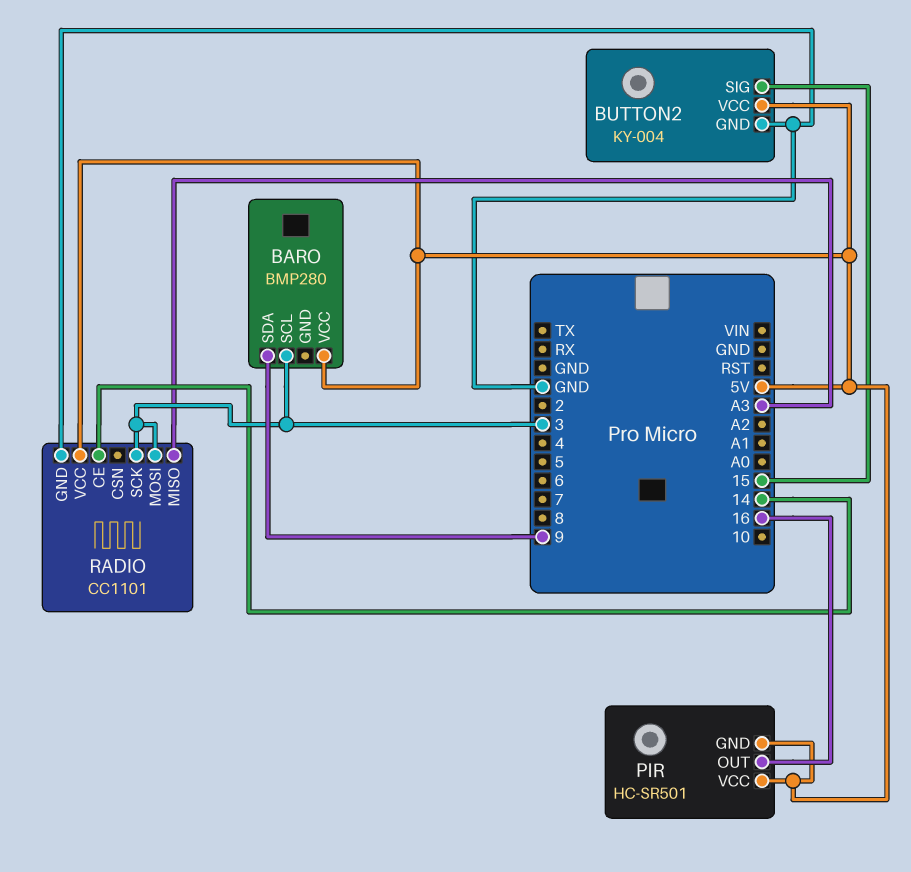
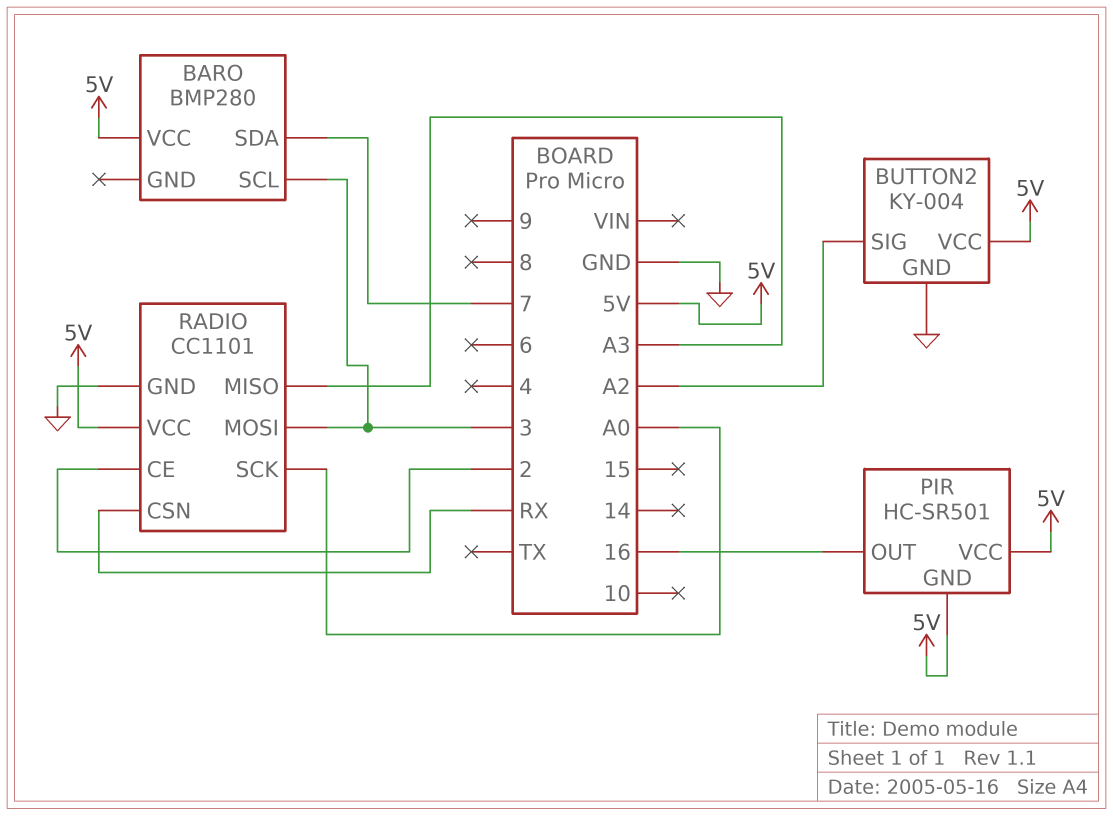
BARO pin SDA: 9 -> 7
BUTTON2 pin SIG: 15 -> A2
RADIO pin CE: 14 -> 2
RADIO pin CSN: none -> RX
RADIO pin SCK: 3 -> A0

